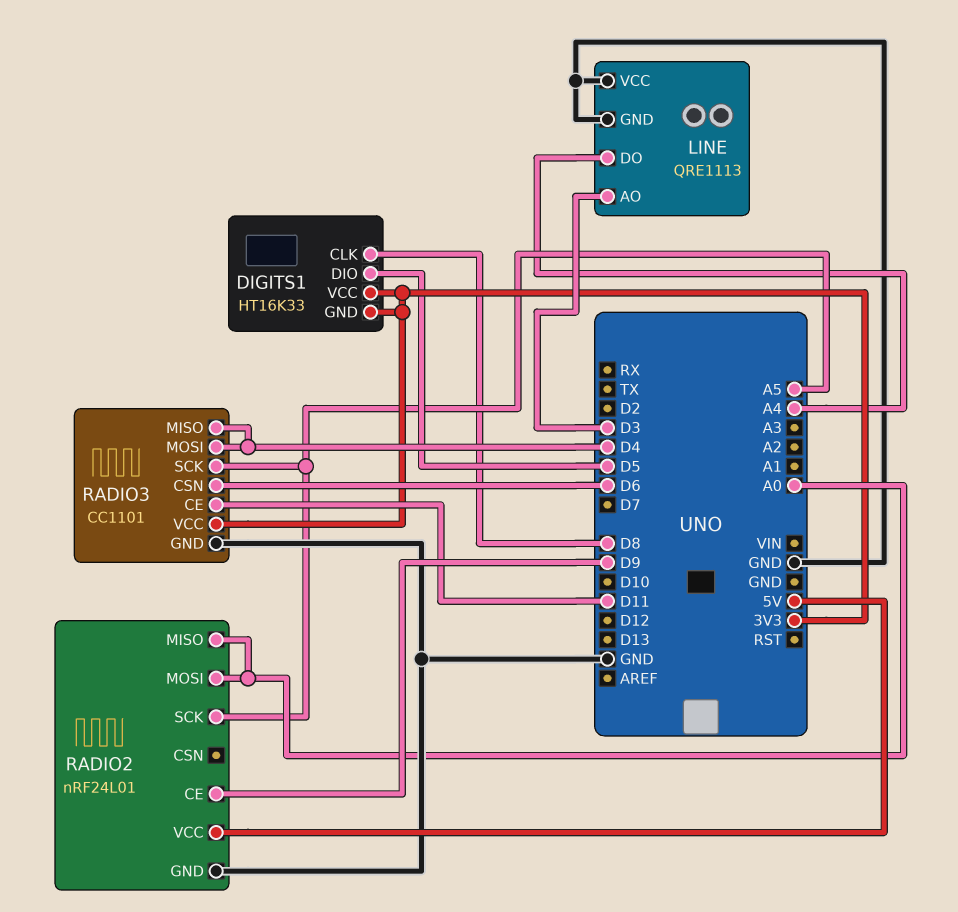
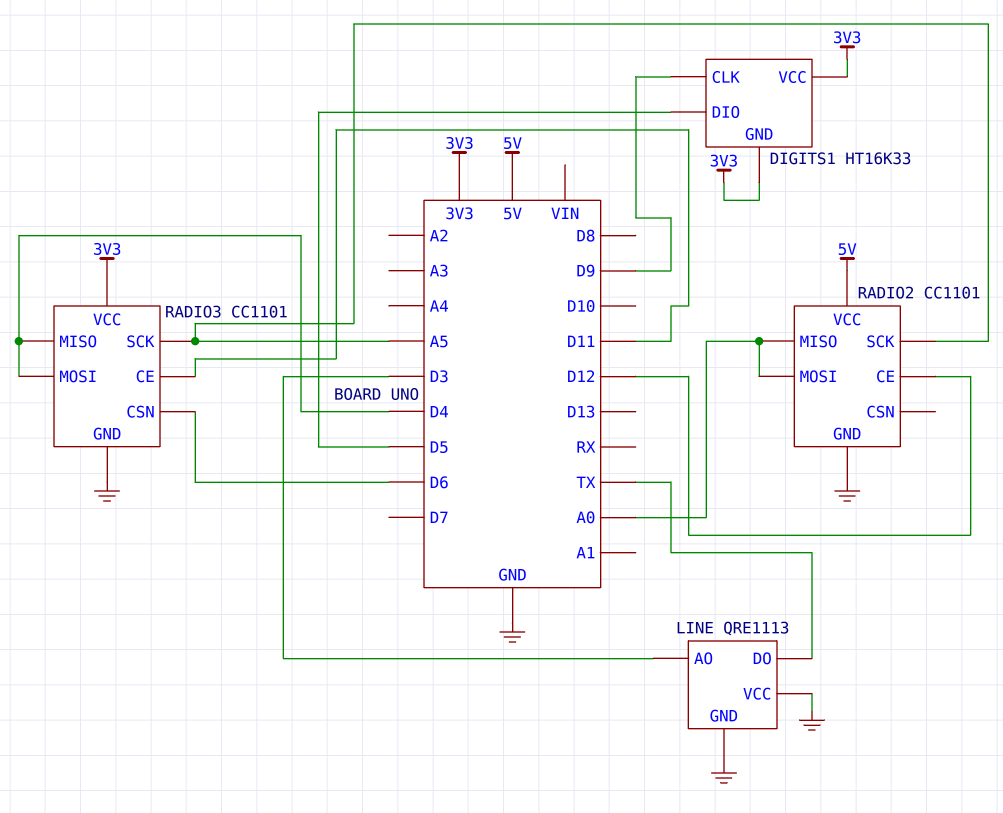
DIGITS1 pin CLK: D8 -> D9
LINE pin DO: A4 -> TX
RADIO2: nRF24L01 -> CC1101
RADIO2 pin CE: D9 -> D12

